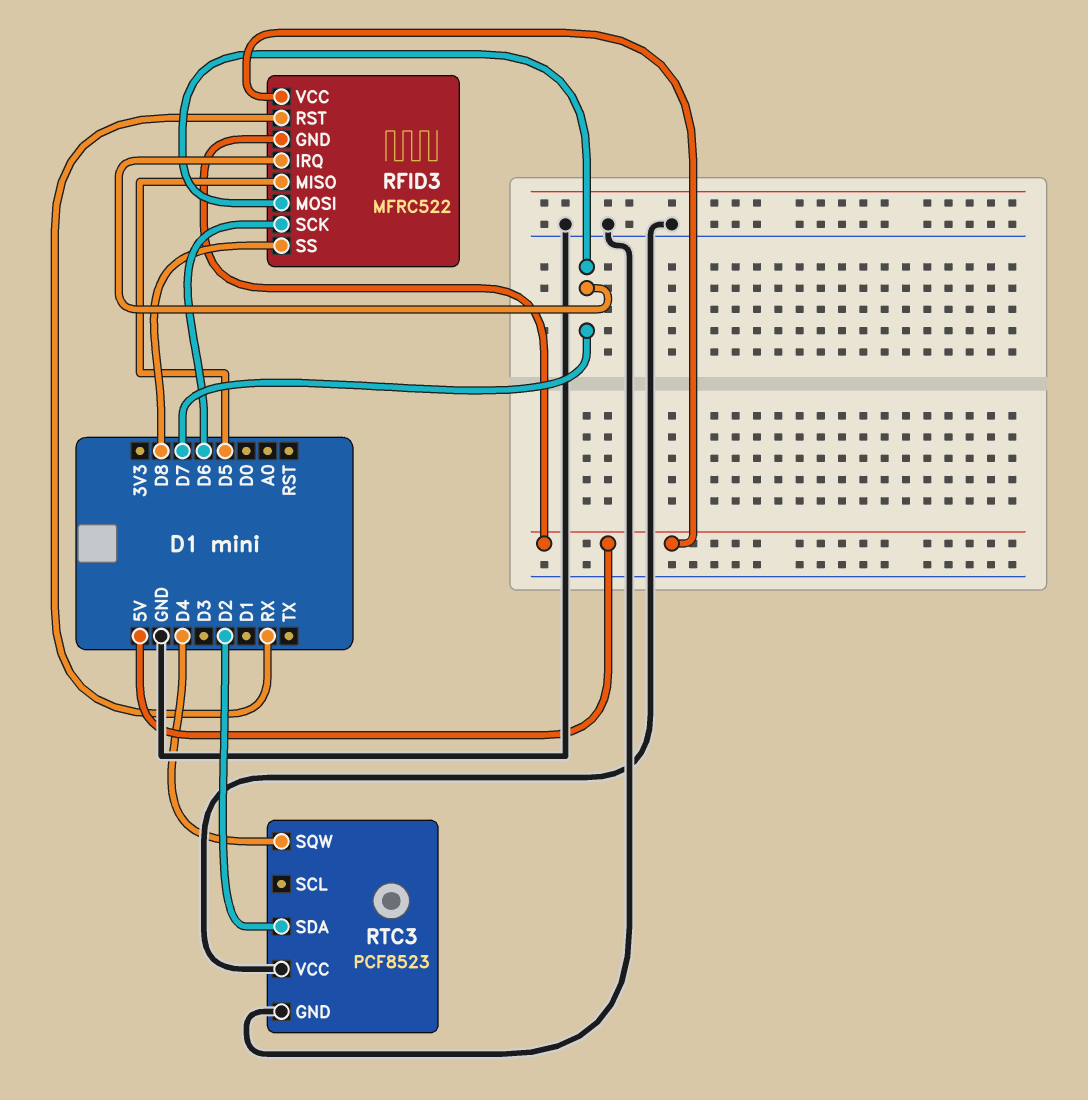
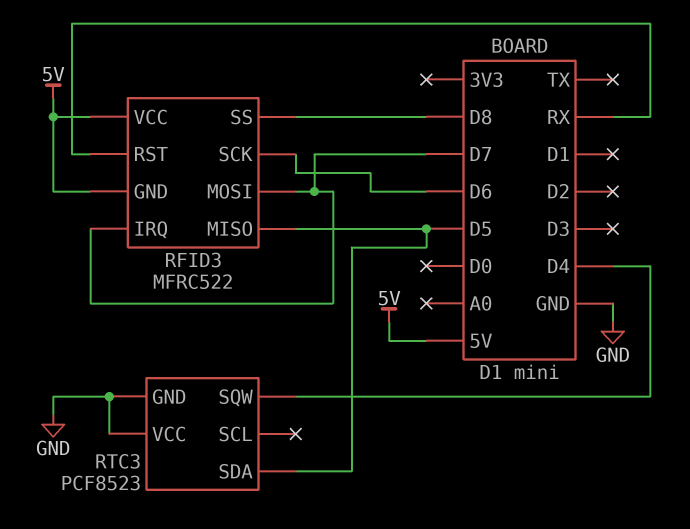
RTC3 pin SDA: D2 -> D5

